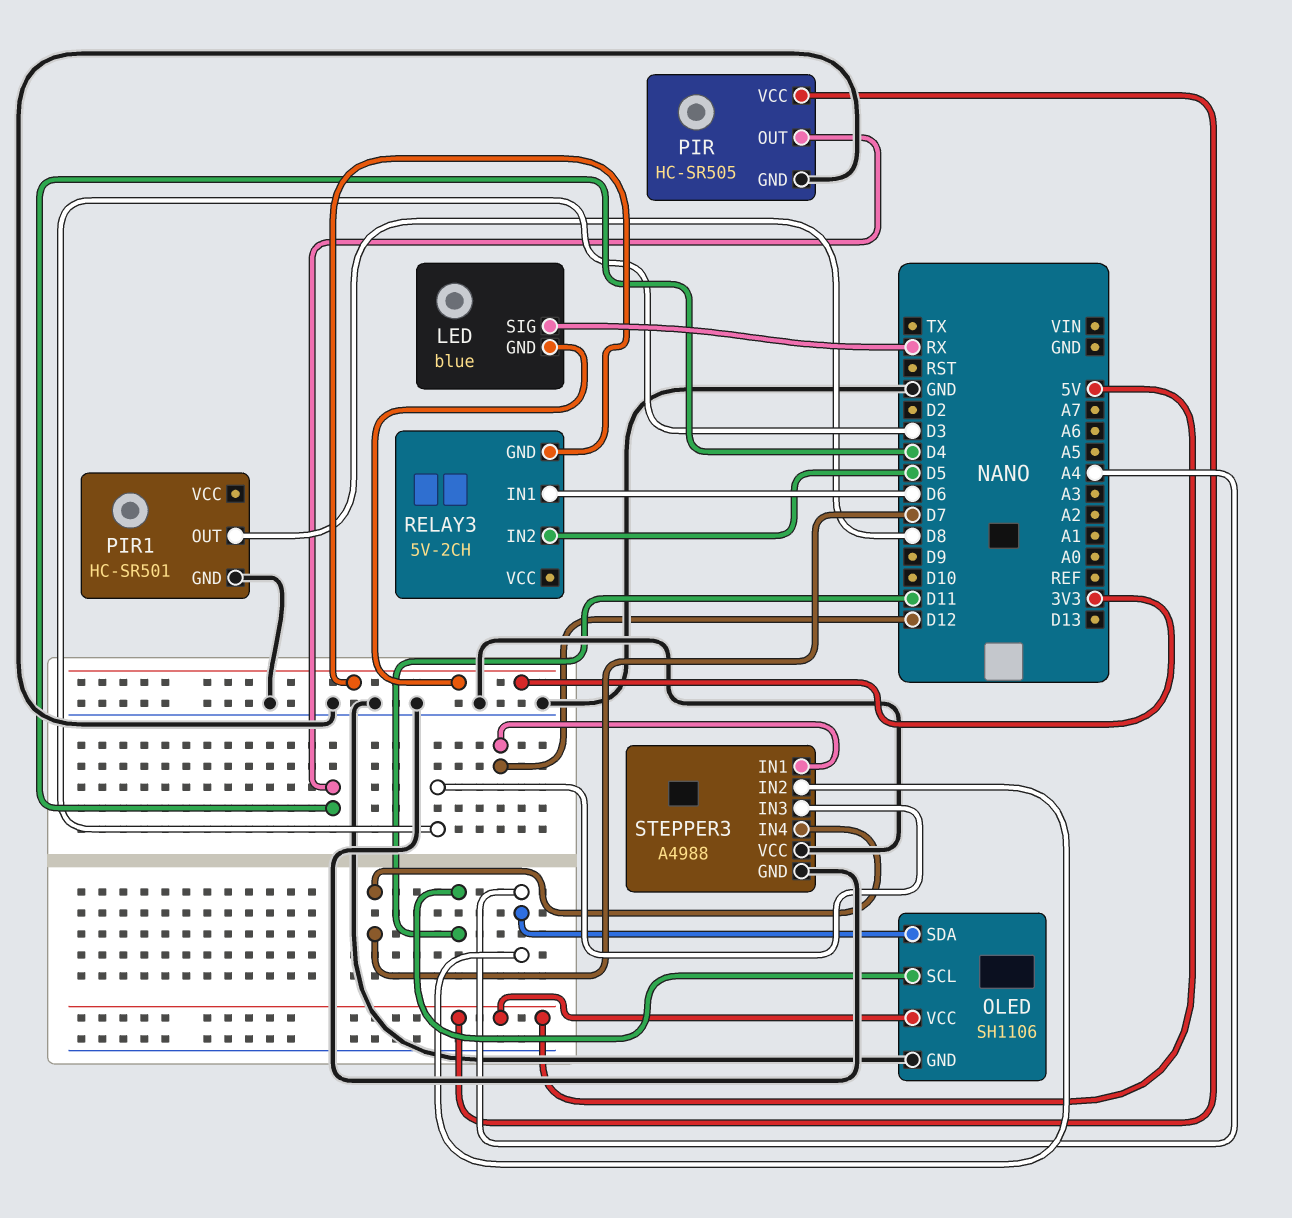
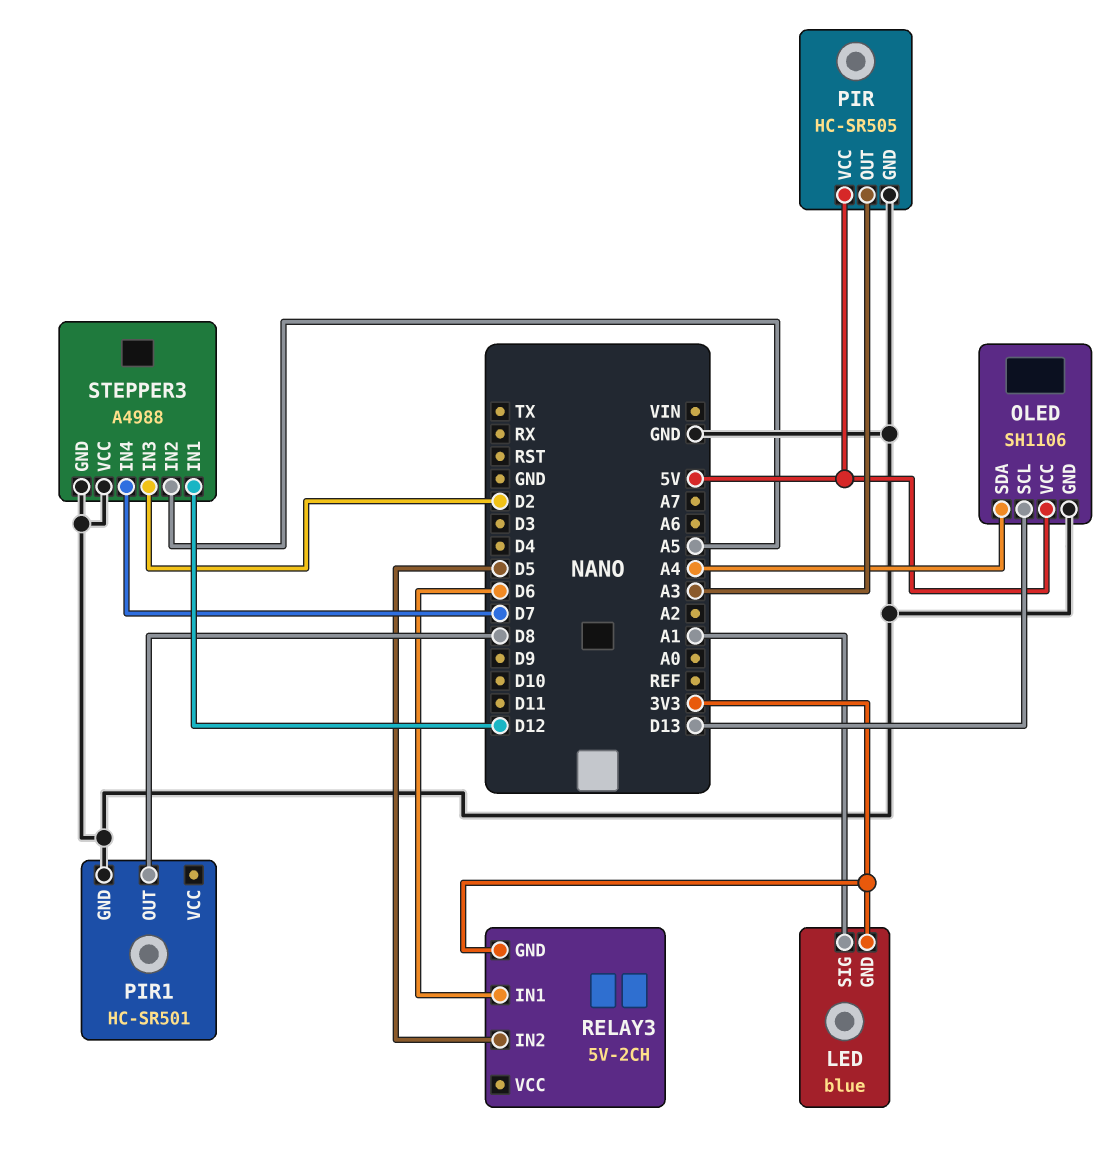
LED pin SIG: RX -> A1
OLED pin SCL: D11 -> D13
PIR pin OUT: D4 -> A3
STEPPER3 pin IN2: A4 -> A5
STEPPER3 pin IN3: D3 -> D2

